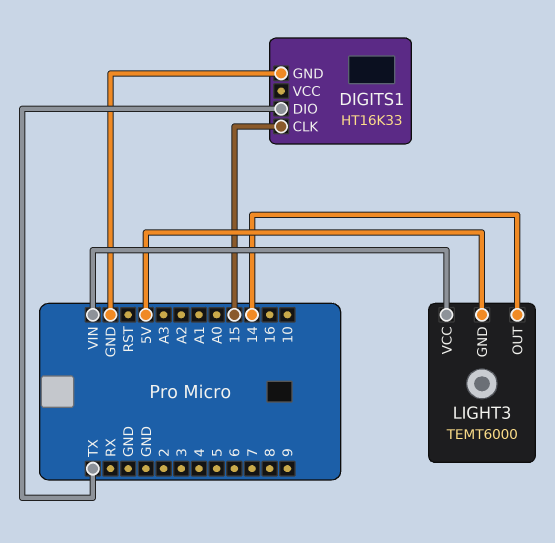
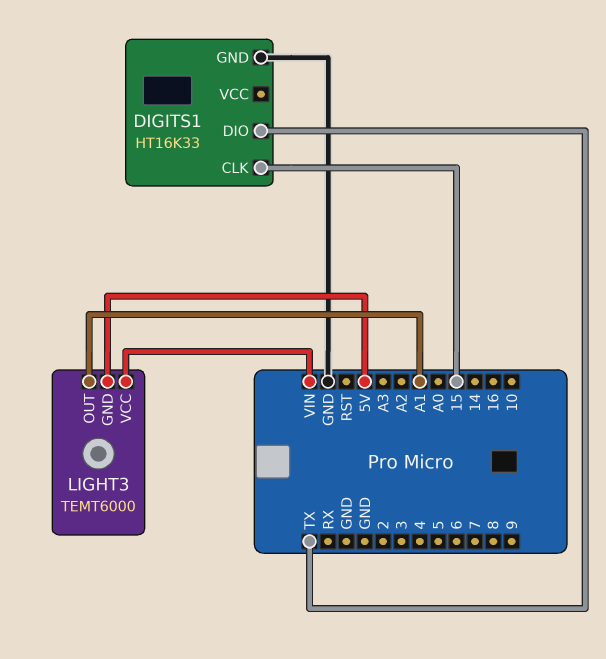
LIGHT3 pin OUT: 14 -> A1

